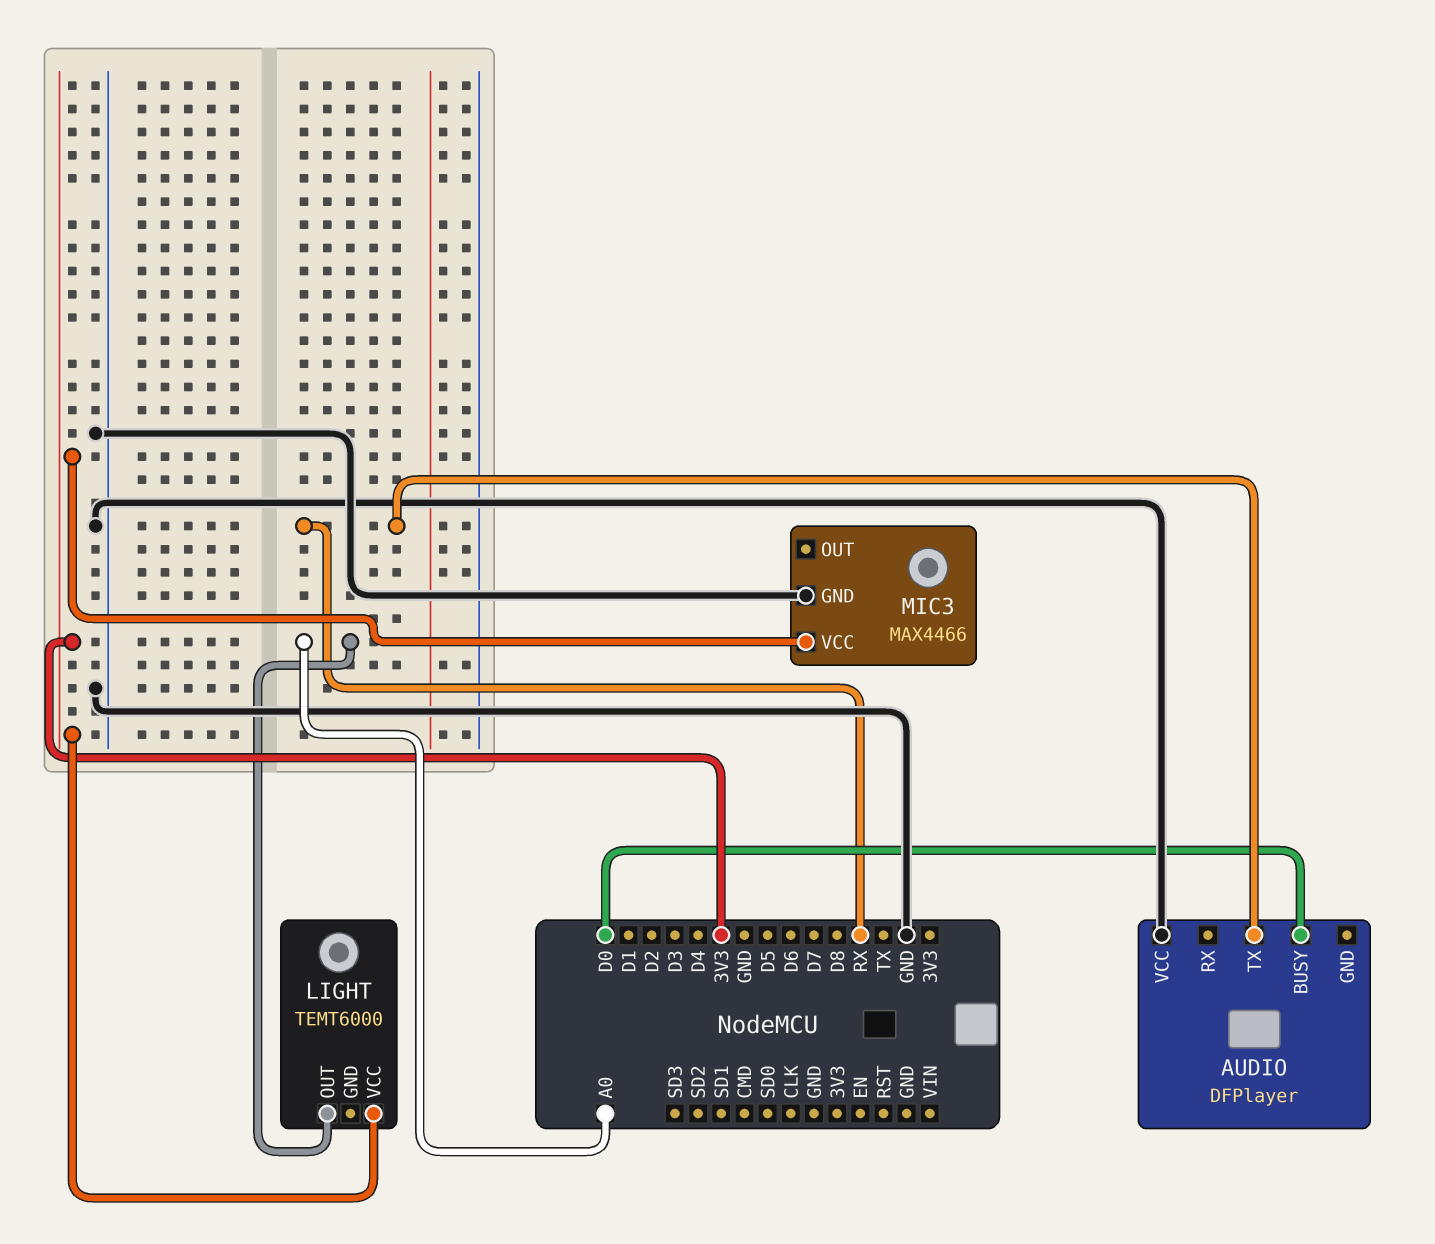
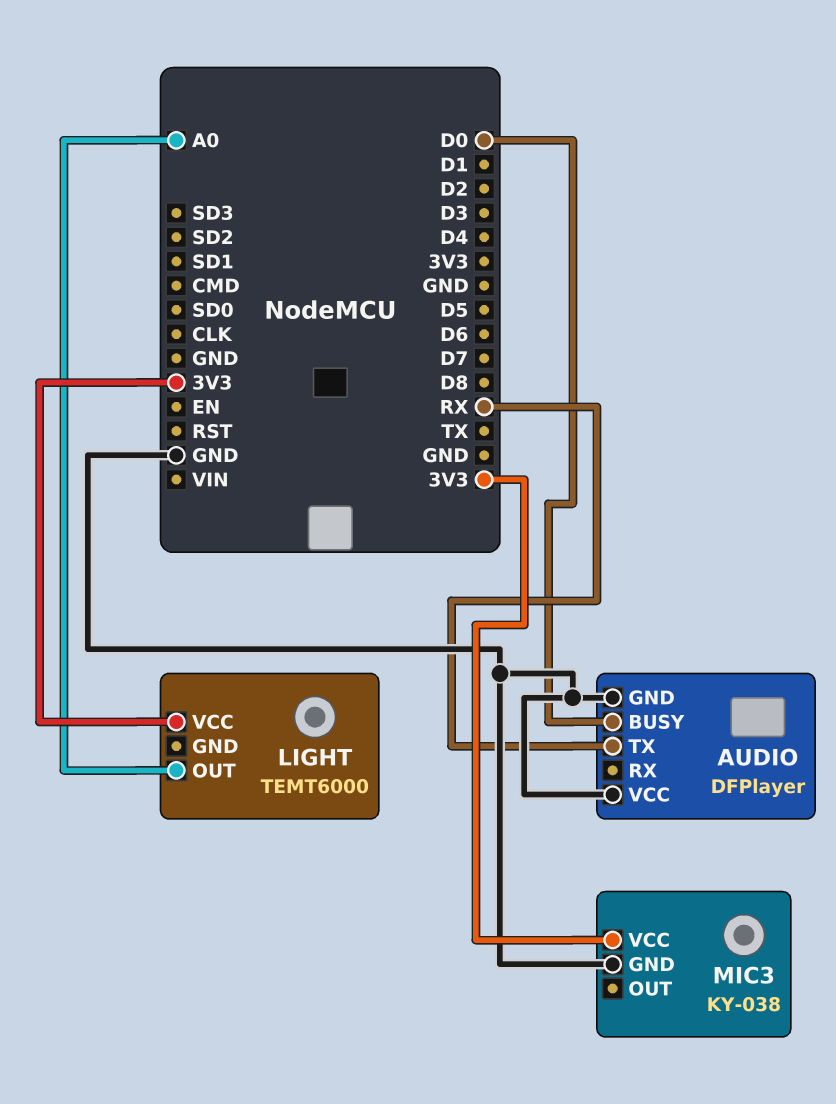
AUDIO pin GND: none -> GND
MIC3: MAX4466 -> KY-038

